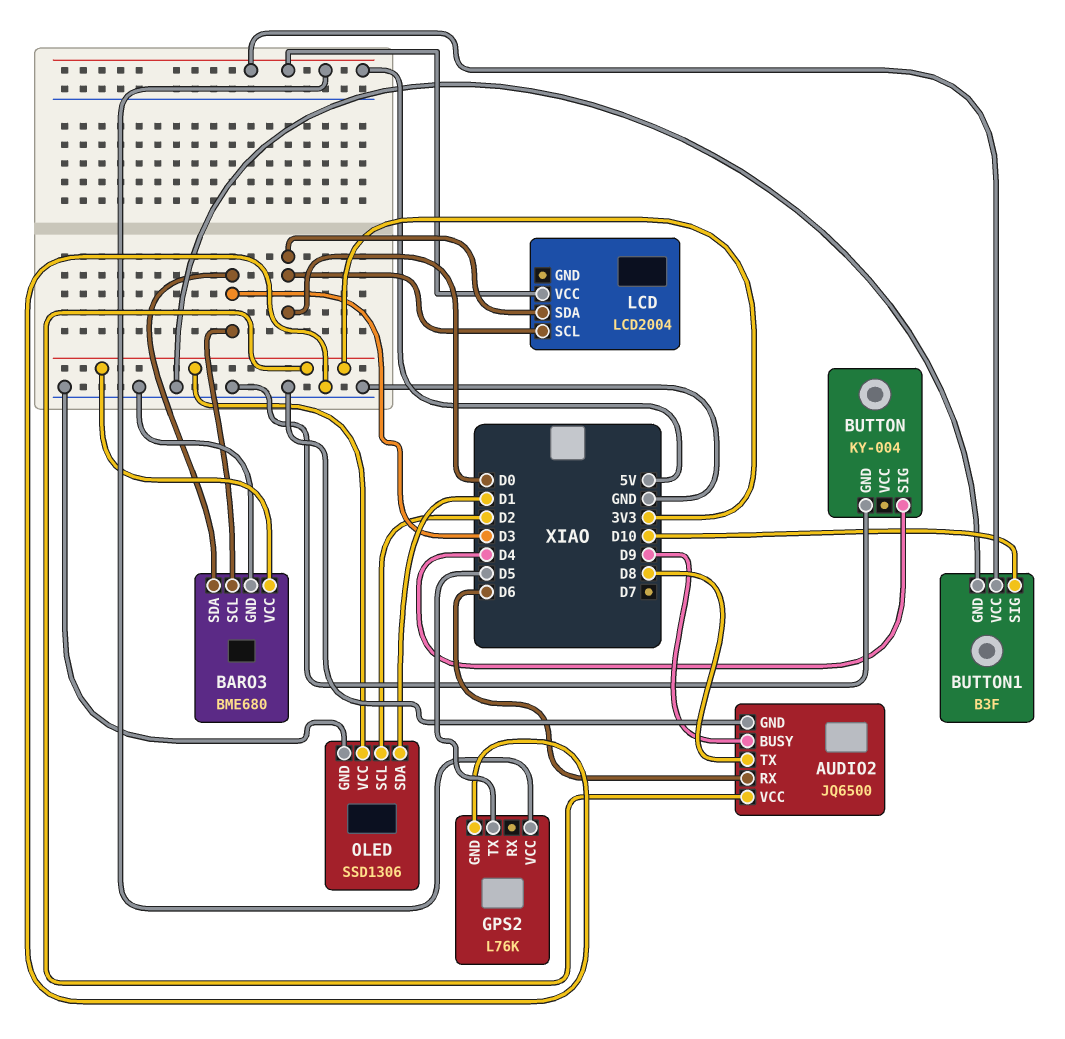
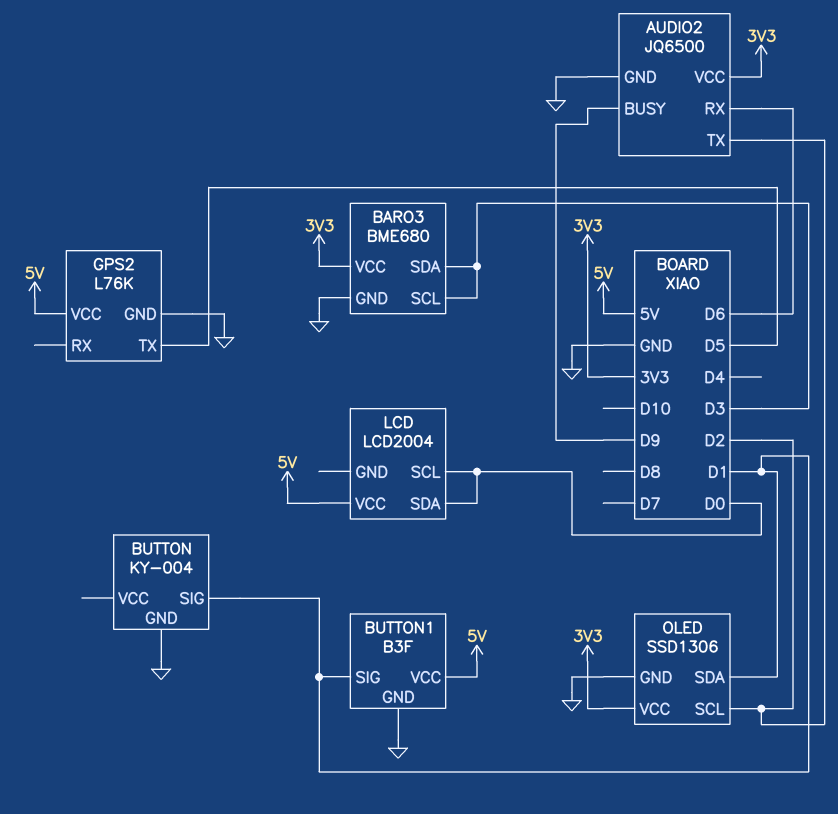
AUDIO2 pin TX: D8 -> D2
BUTTON pin SIG: D4 -> D1
BUTTON1 pin SIG: D10 -> D1

